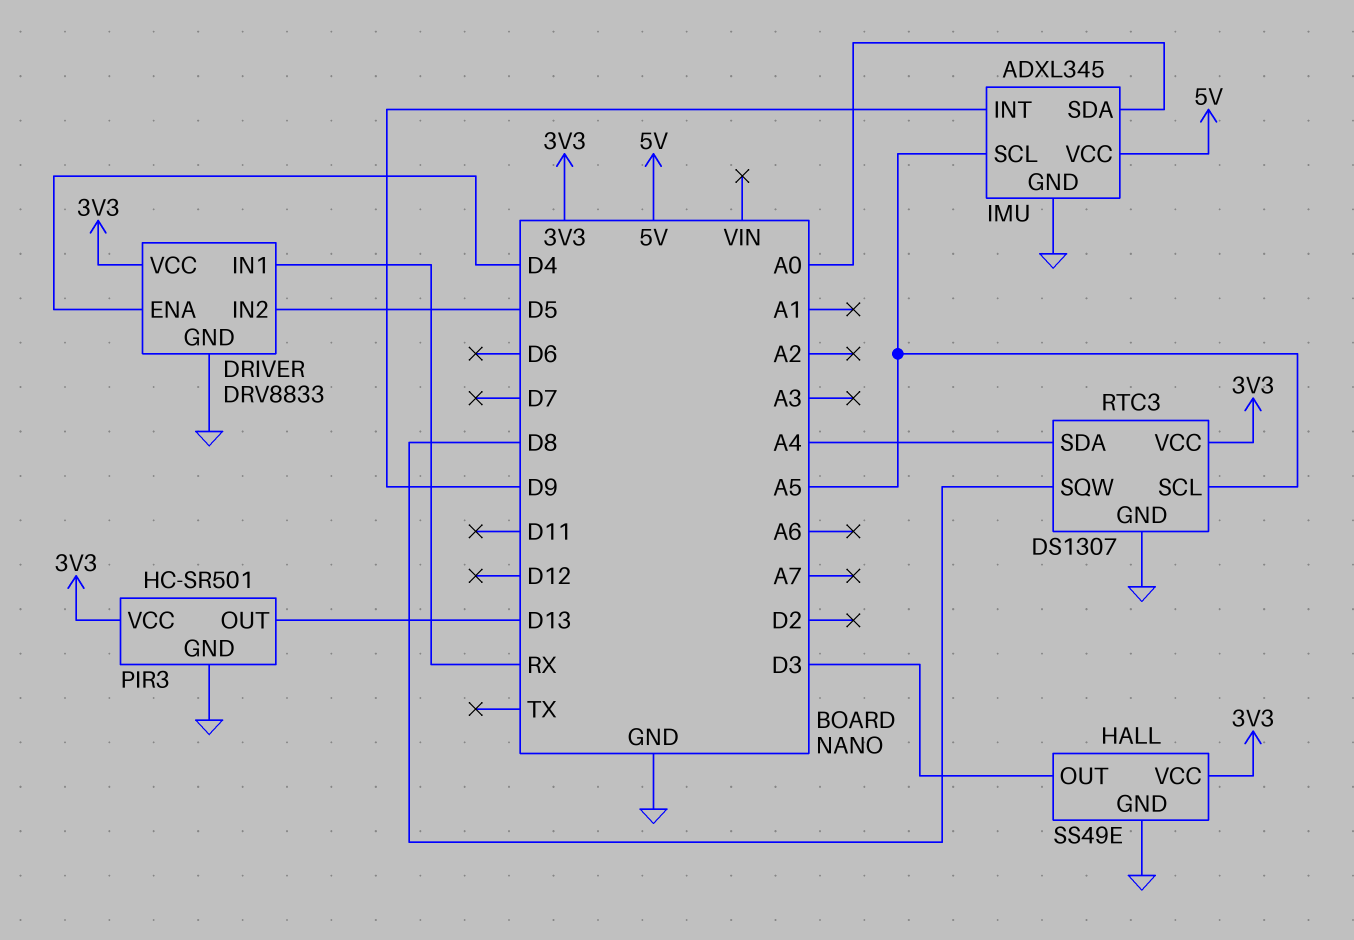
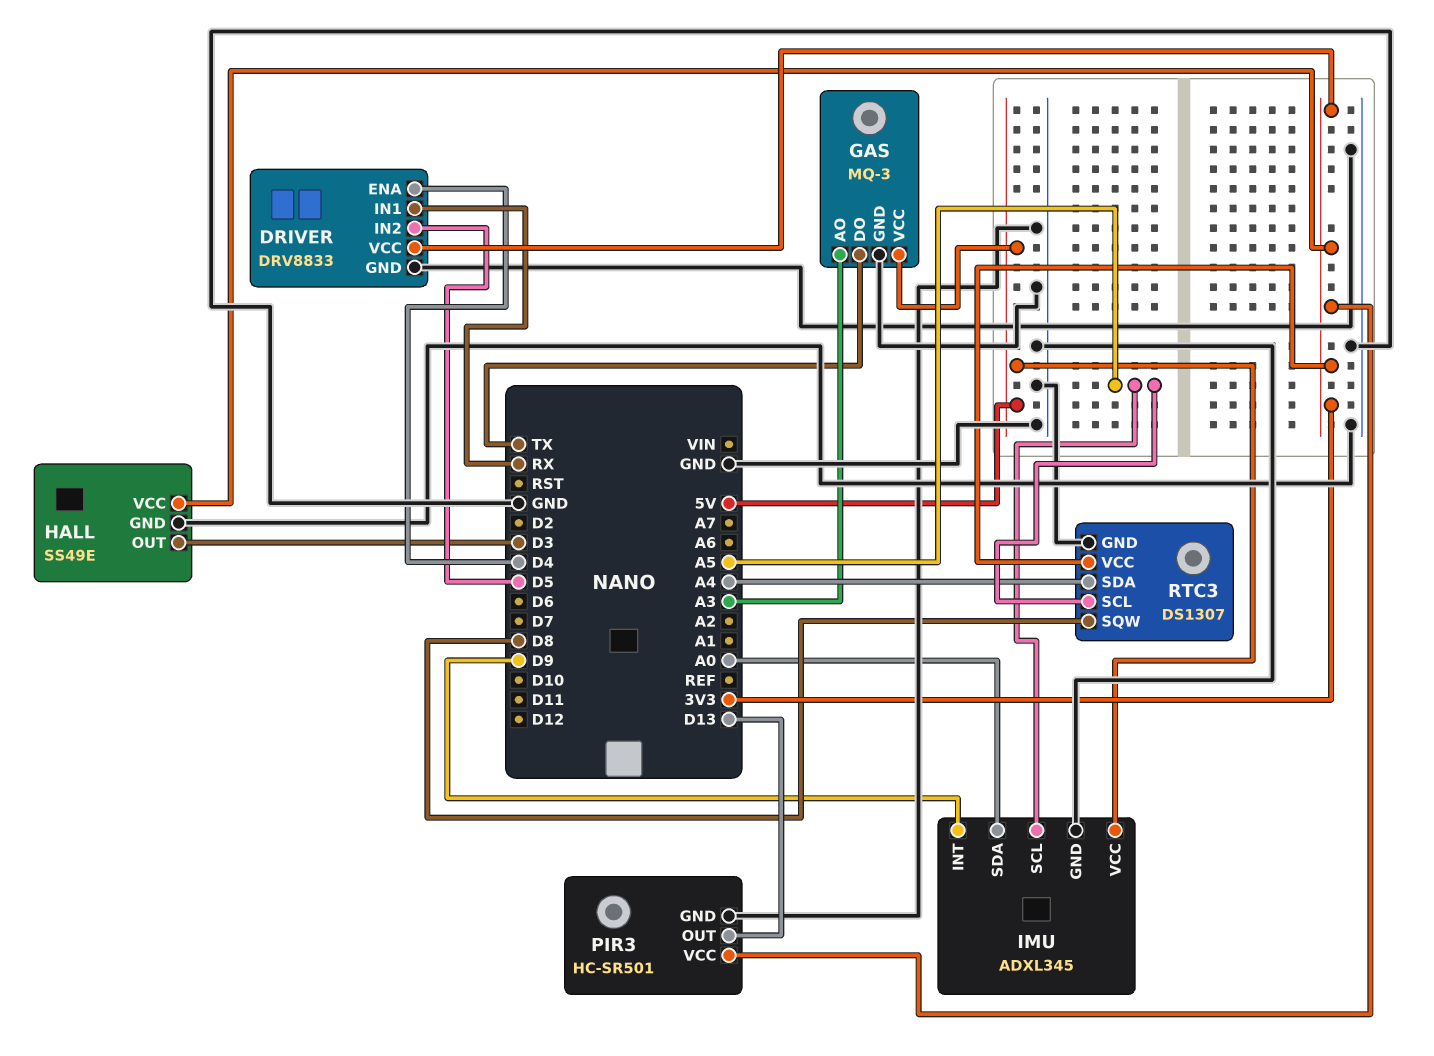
GAS: none -> MQ-3
GAS pin AO: none -> A3
GAS pin DO: none -> TX
GAS pin GND: none -> GND
GAS pin VCC: none -> 5V

